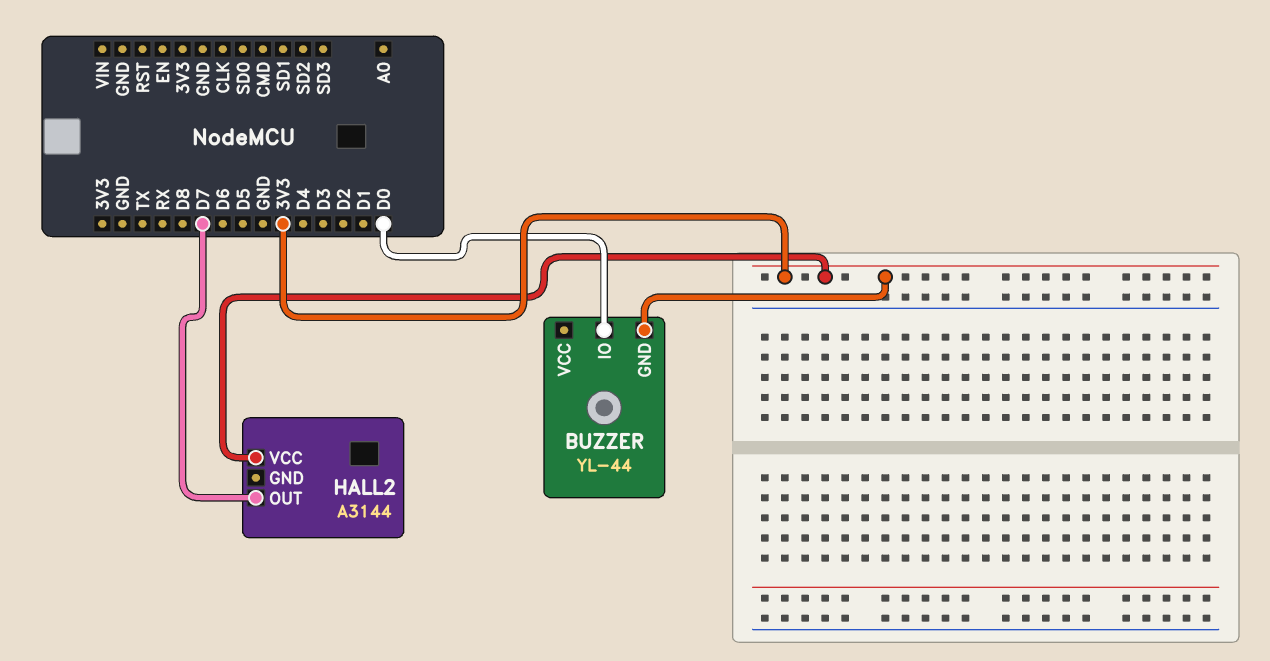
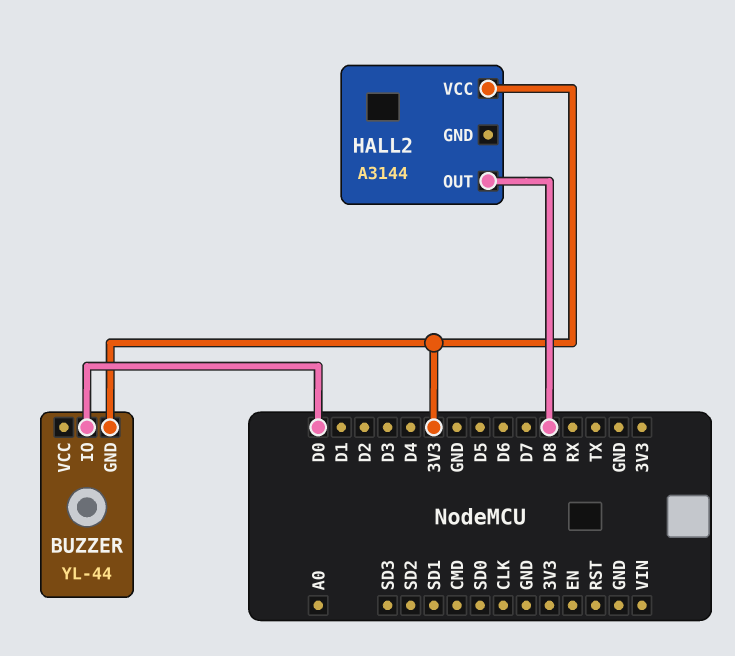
HALL2 pin OUT: D7 -> D8

